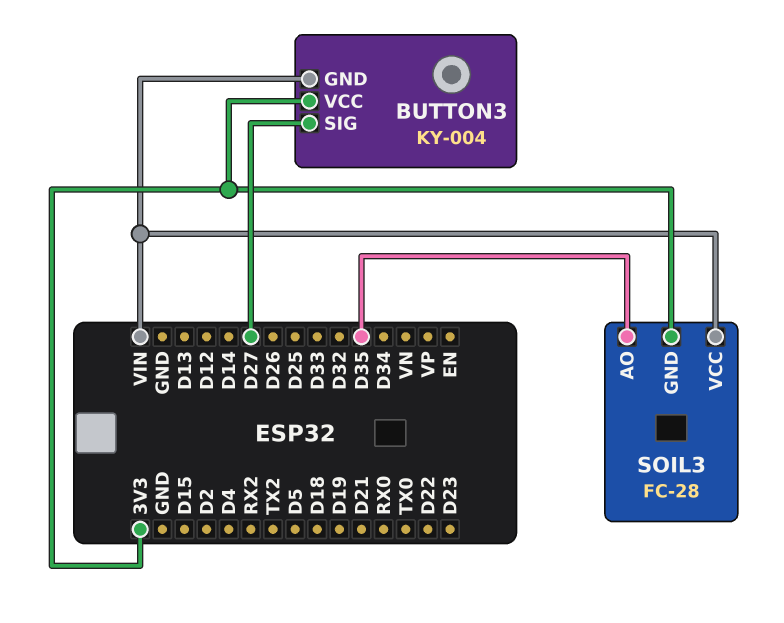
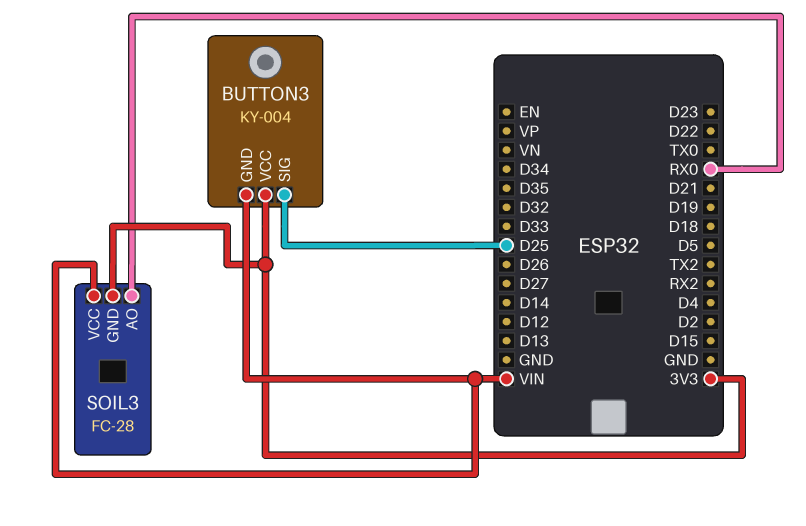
BUTTON3 pin SIG: D27 -> D25
SOIL3 pin AO: D35 -> RX0

